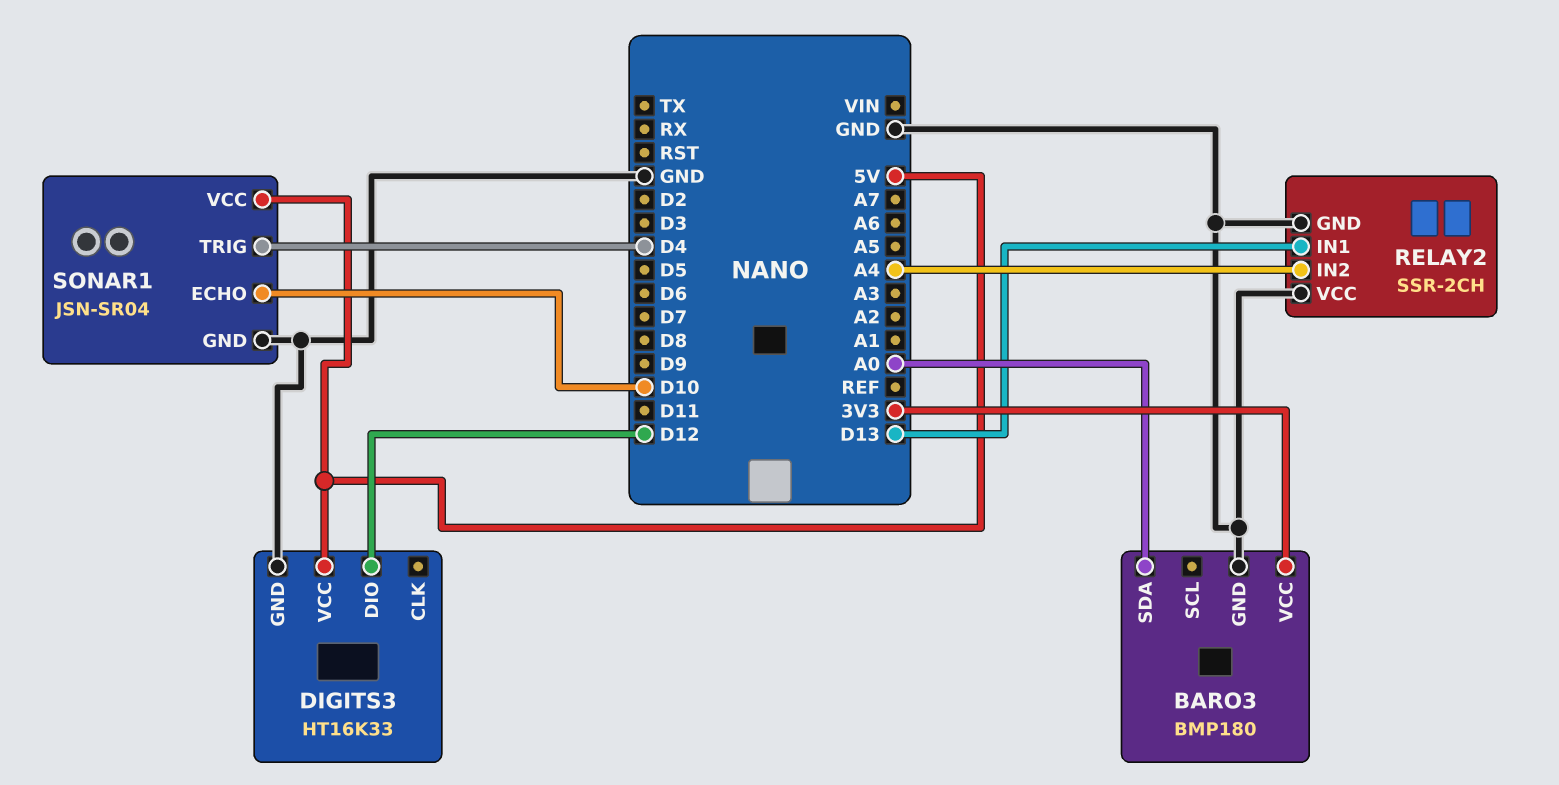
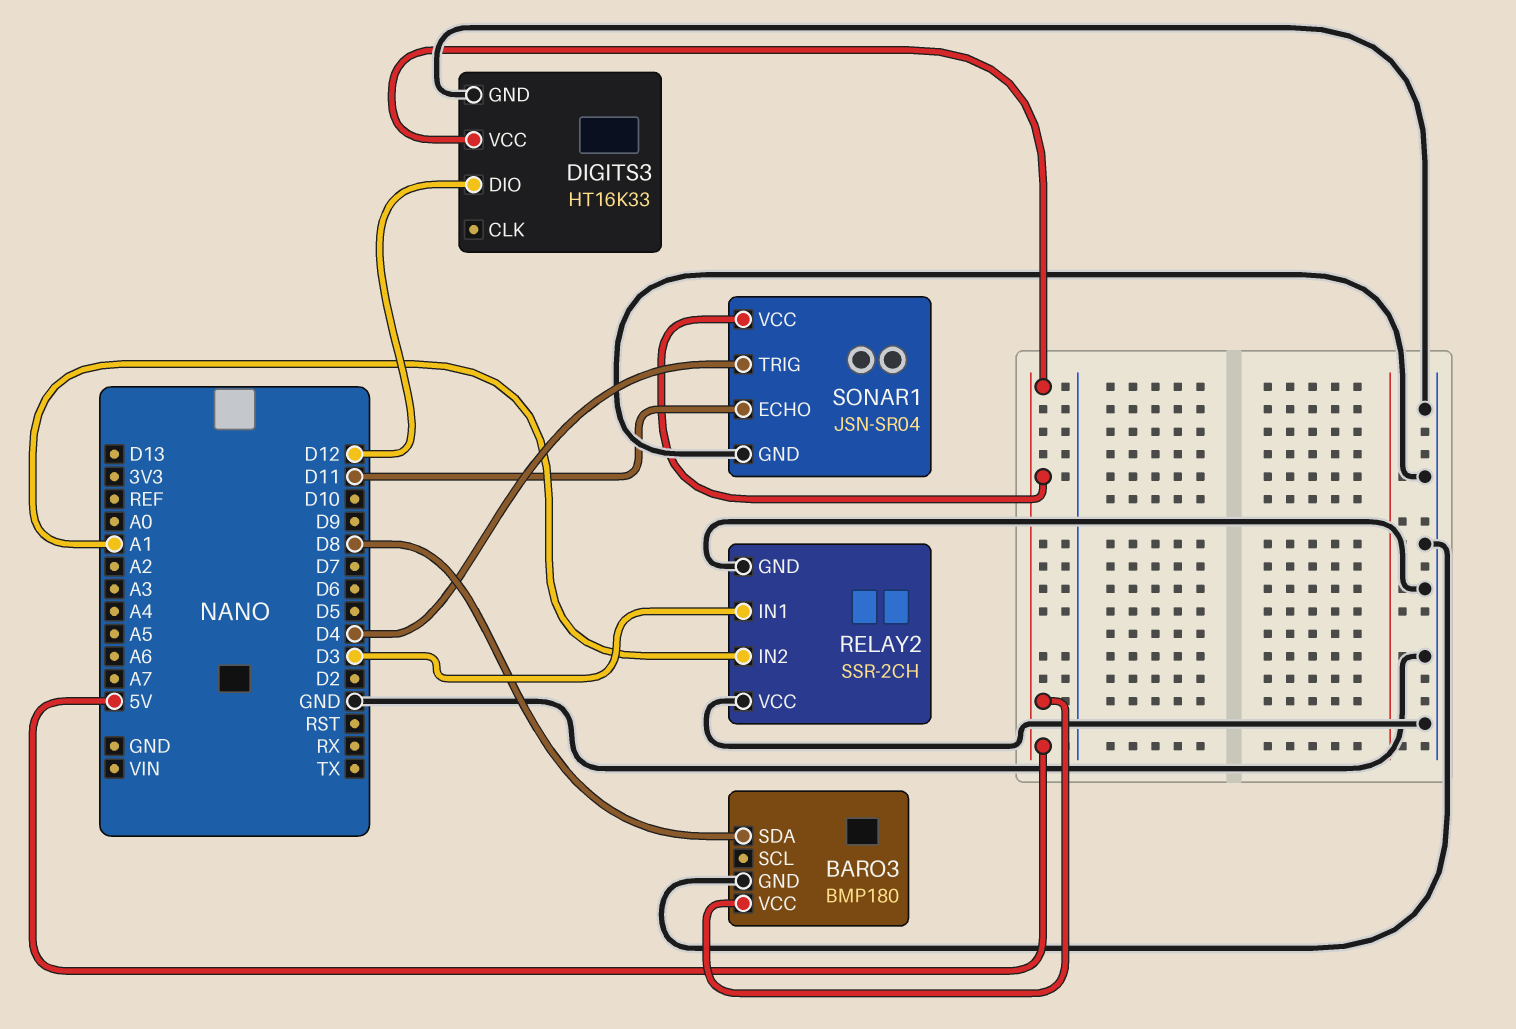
BARO3 pin SDA: A0 -> D8
BARO3 pin VCC: 3V3 -> 5V
RELAY2 pin IN1: D13 -> D3
RELAY2 pin IN2: A4 -> A1
SONAR1 pin ECHO: D10 -> D11

